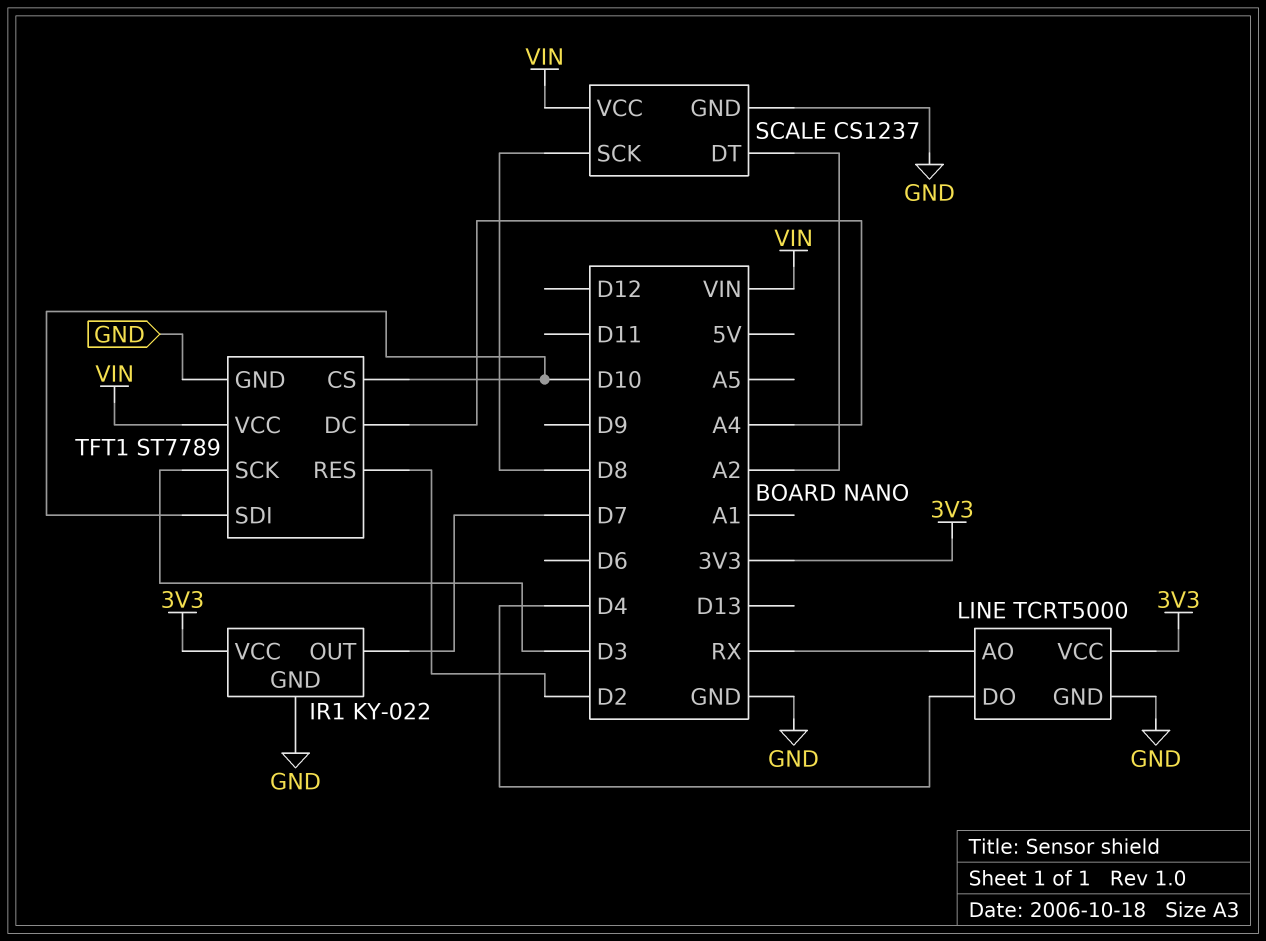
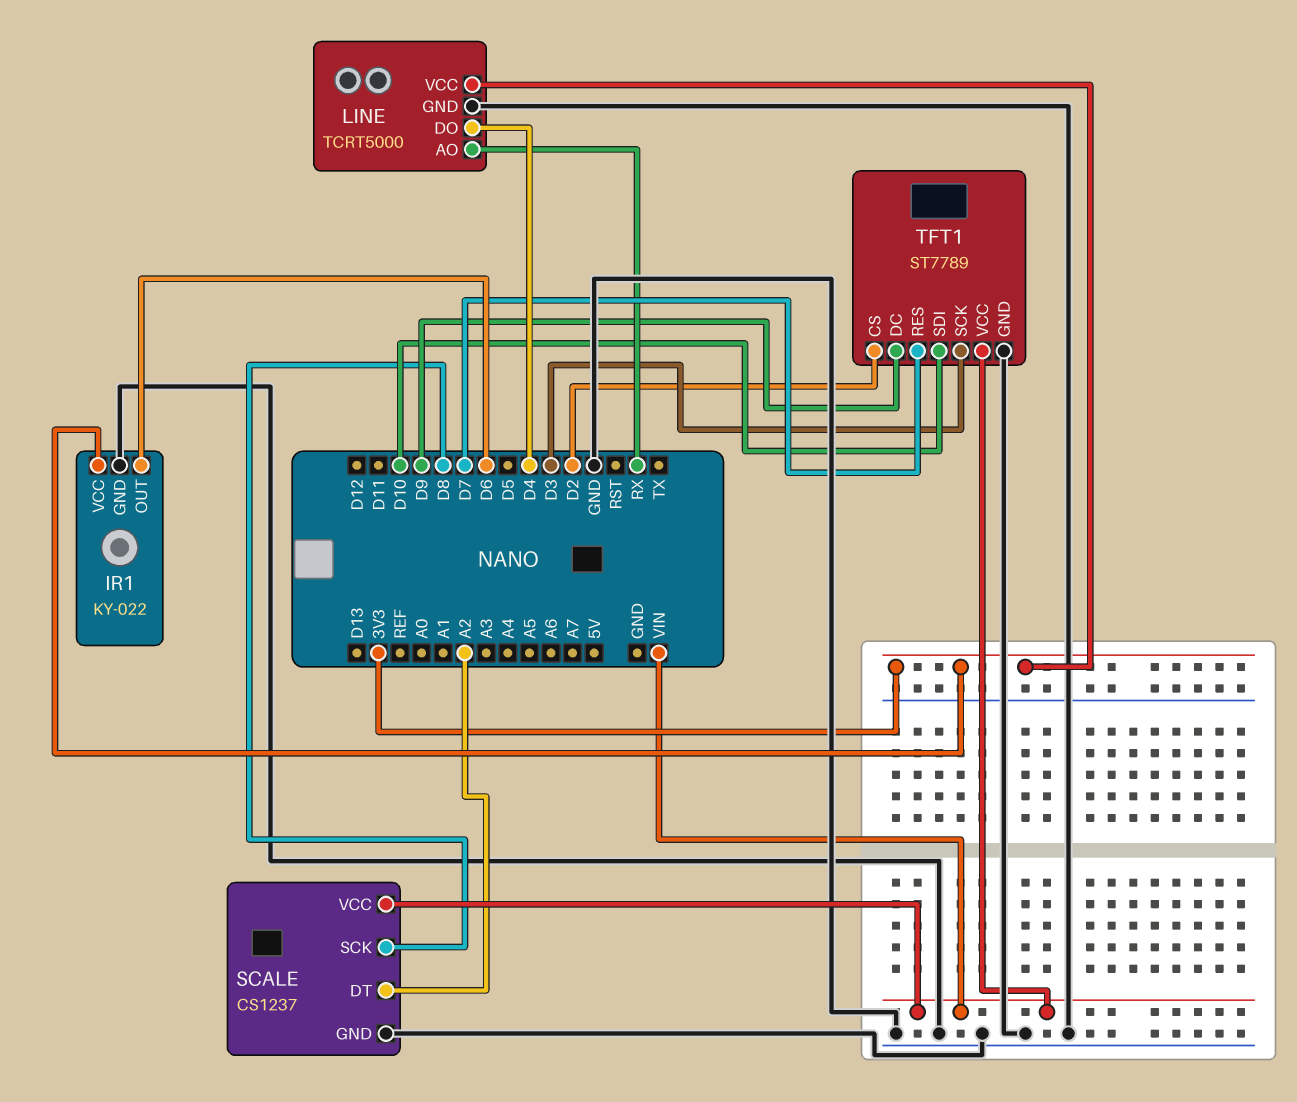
IR1 pin OUT: D7 -> D6
TFT1 pin CS: D10 -> D2
TFT1 pin DC: A4 -> D9
TFT1 pin RES: D2 -> D7

